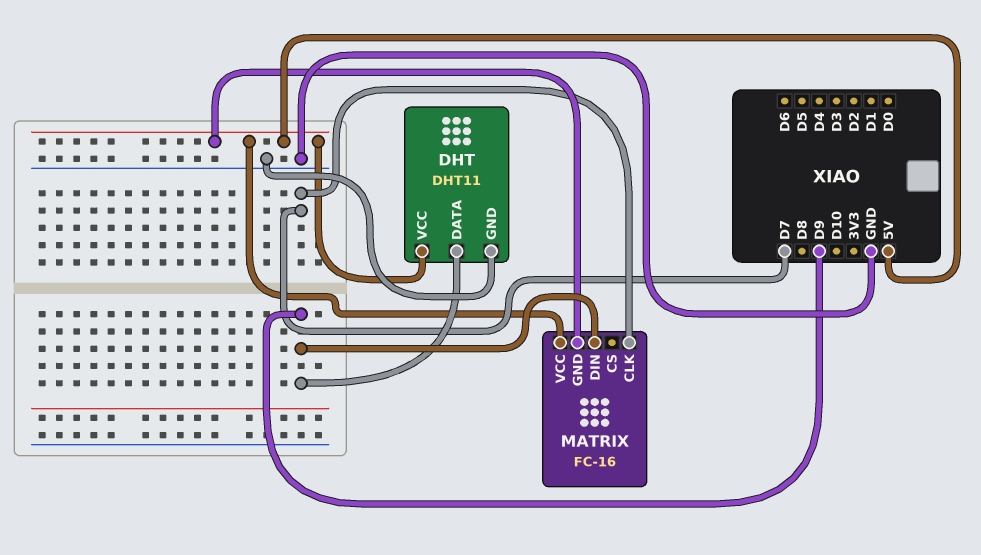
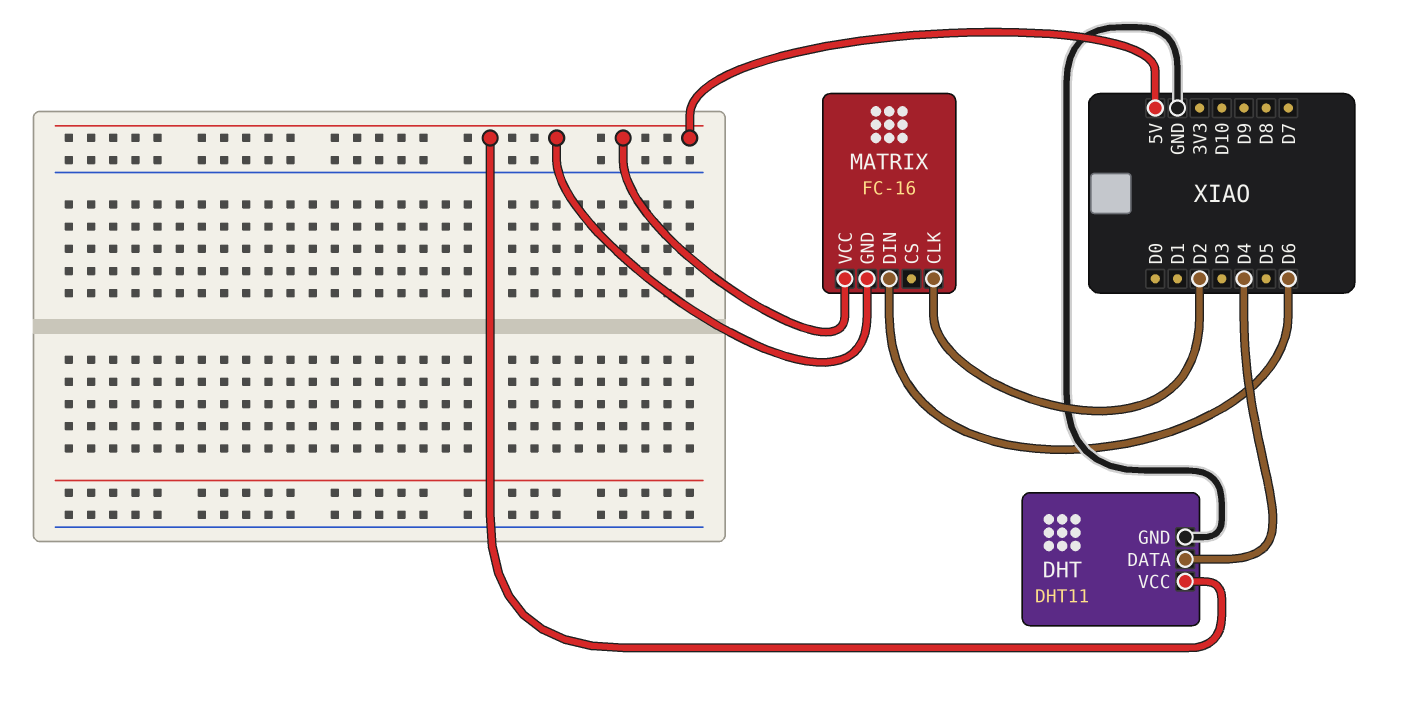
DHT pin DATA: D9 -> D4
MATRIX pin CLK: D7 -> D2
MATRIX pin DIN: D9 -> D6

